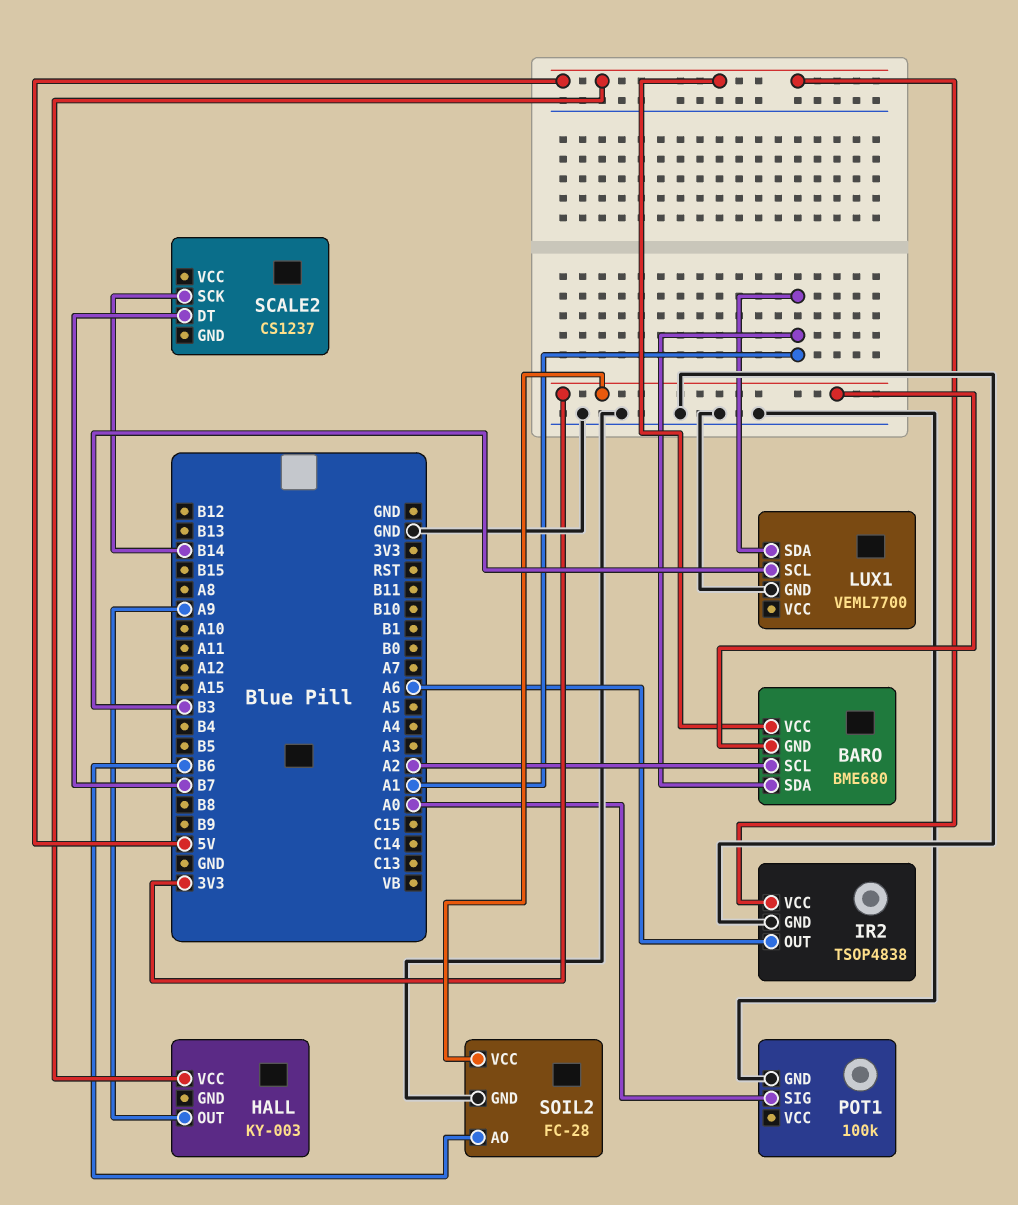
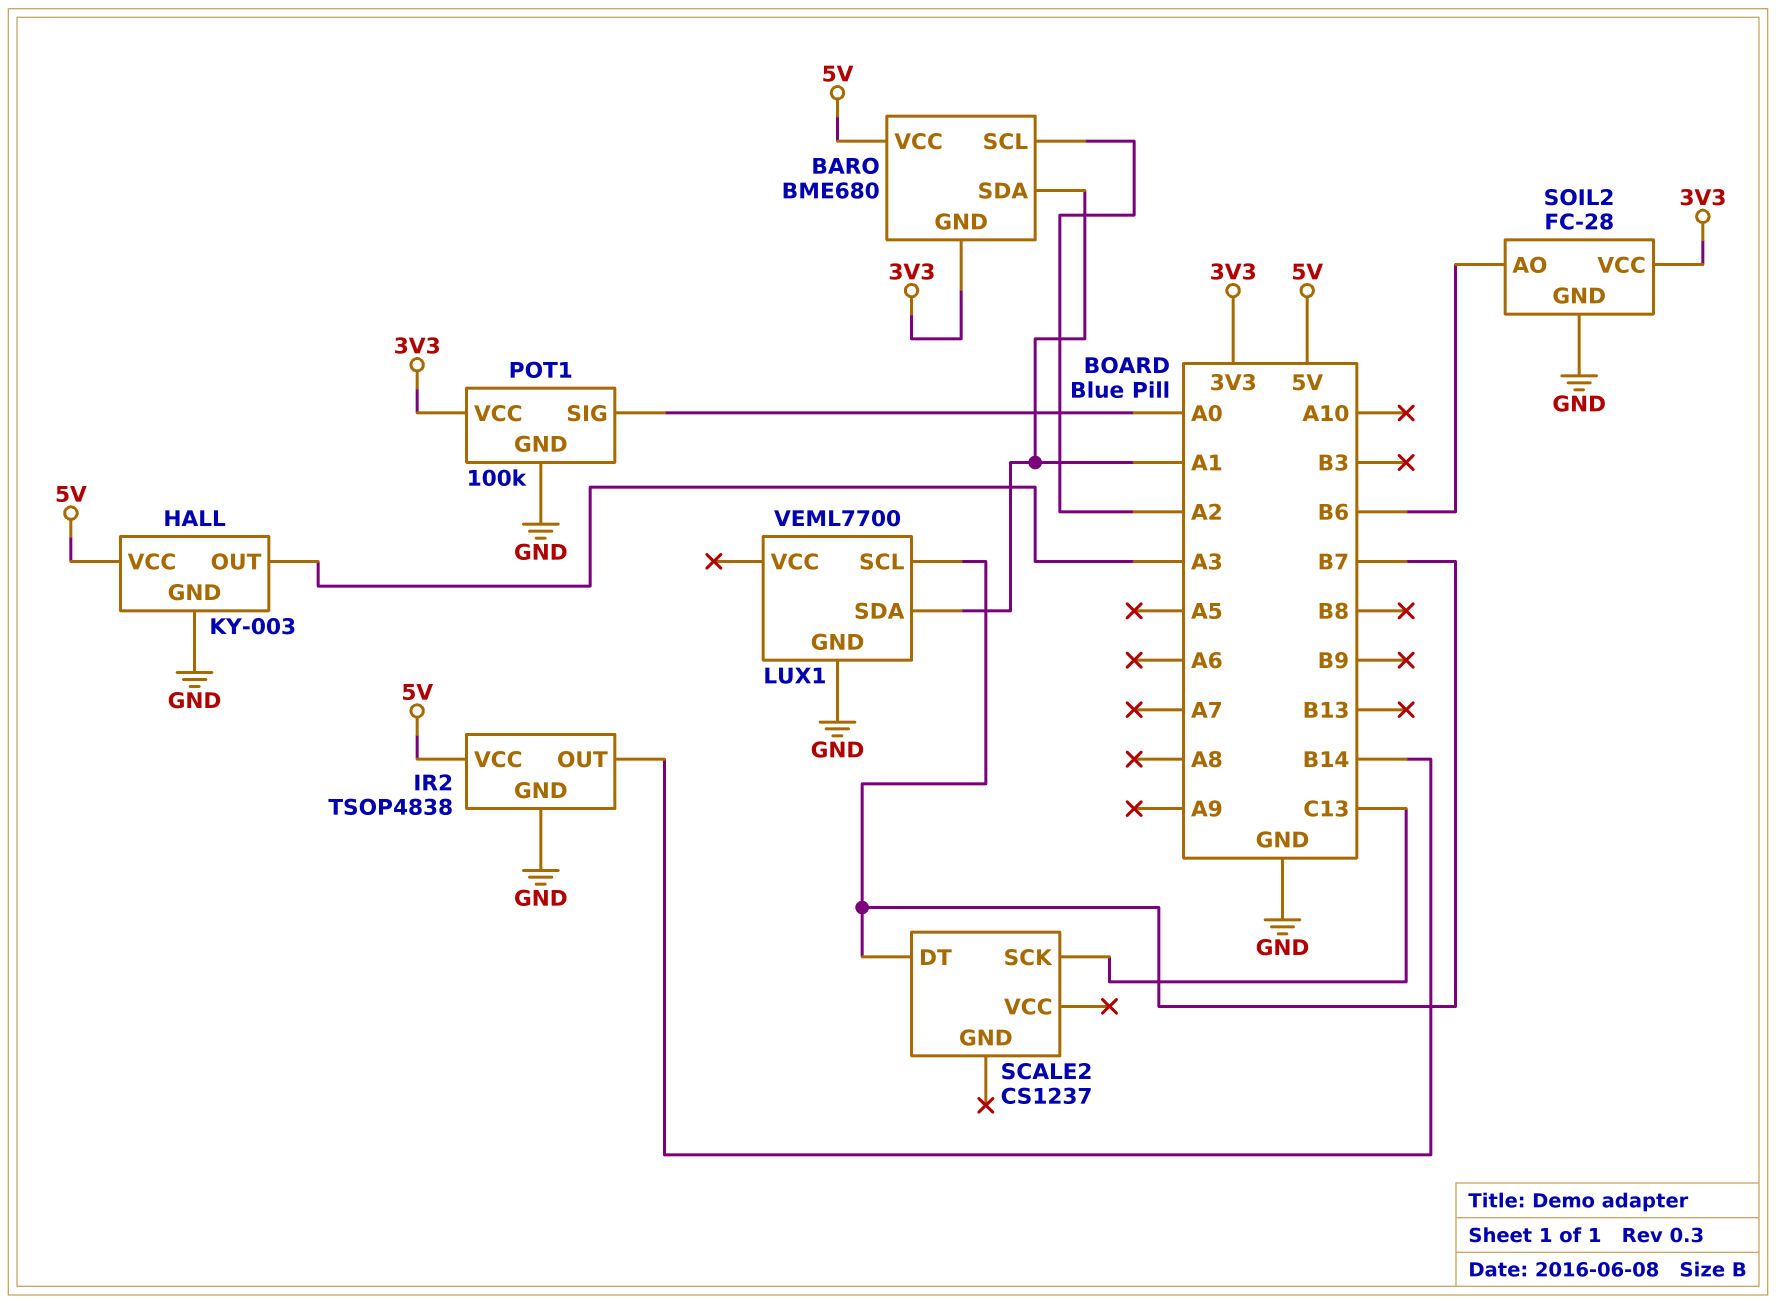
HALL pin GND: none -> GND
HALL pin OUT: A9 -> A3
IR2 pin OUT: A6 -> B14
LUX1 pin SCL: B3 -> B7
POT1 pin VCC: none -> 3V3
SCALE2 pin SCK: B14 -> C13

